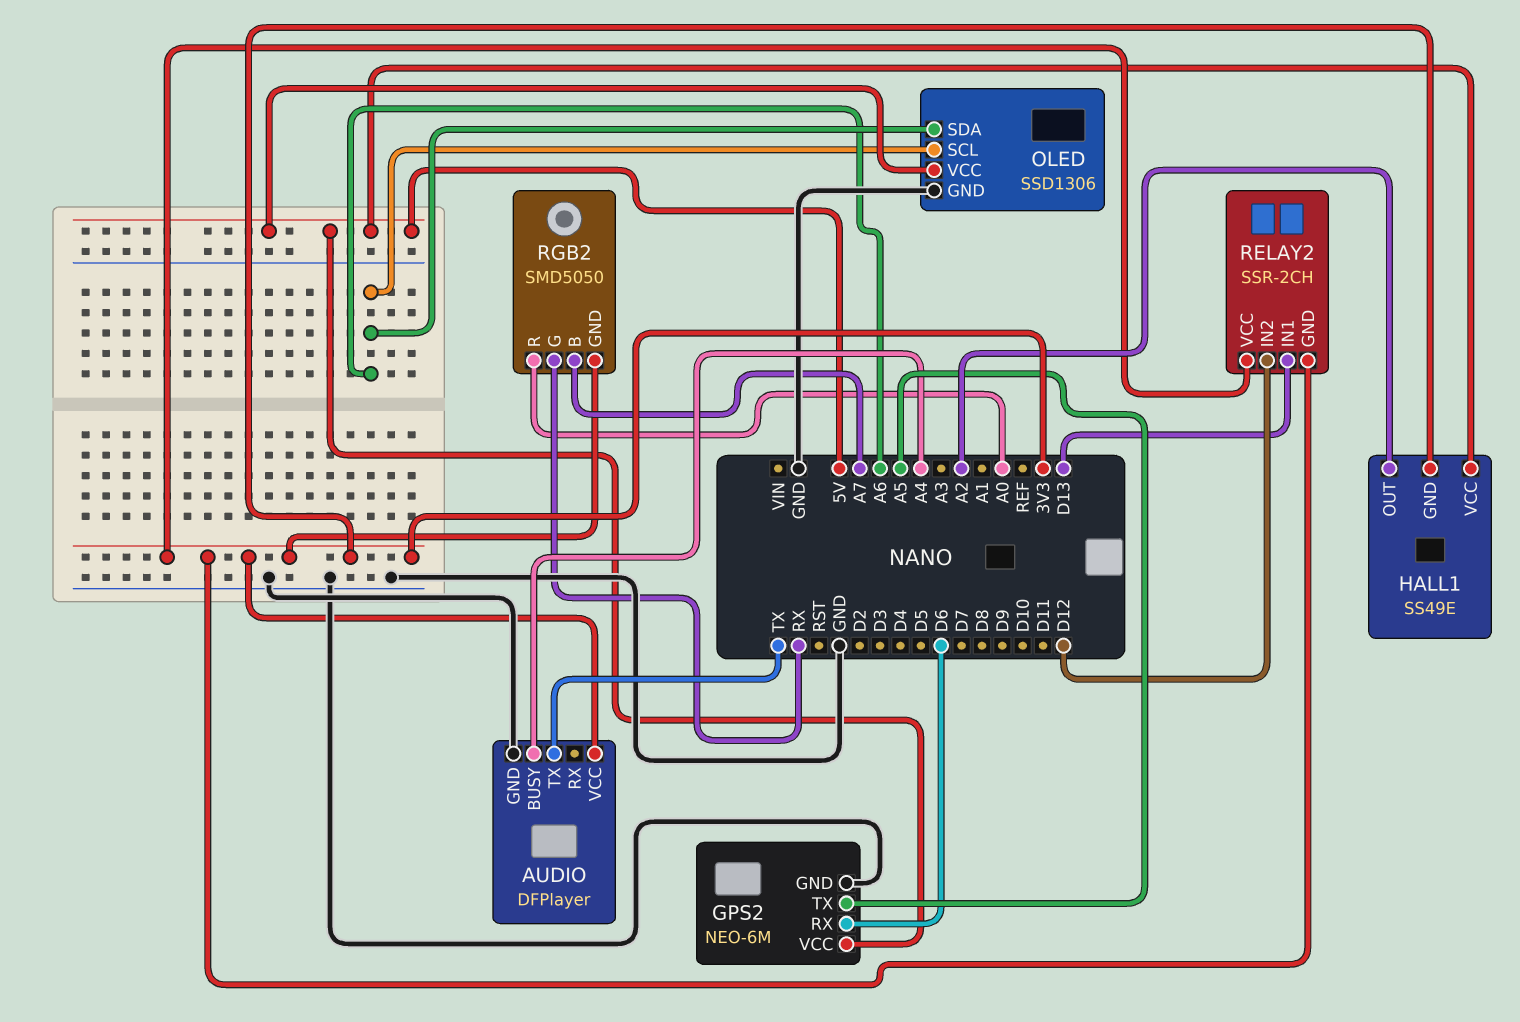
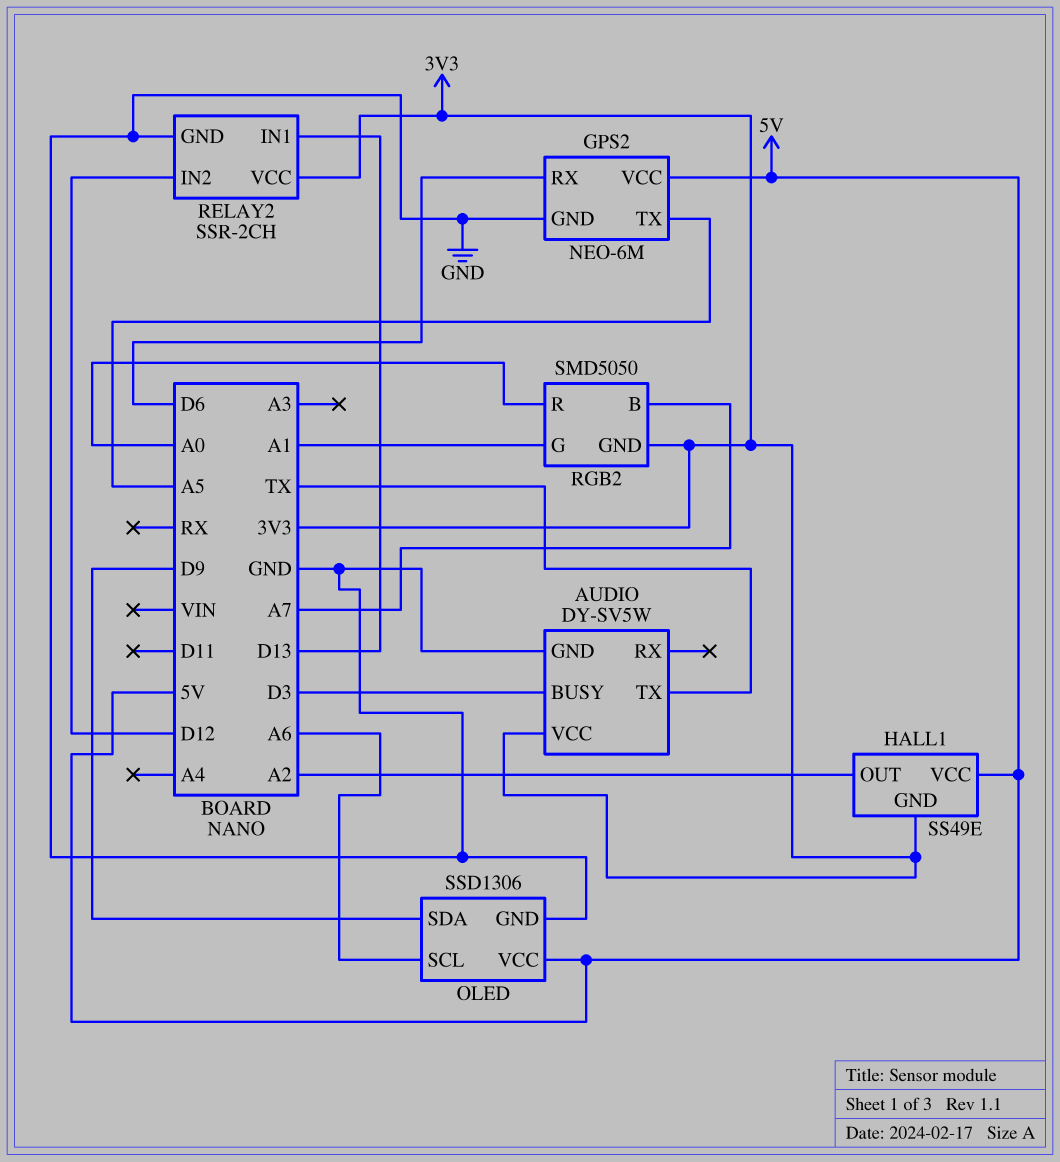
AUDIO: DFPlayer -> DY-SV5W
AUDIO pin BUSY: A4 -> D3
OLED pin SDA: A6 -> D9
RELAY2 pin GND: 3V3 -> GND
RGB2 pin G: RX -> A1

